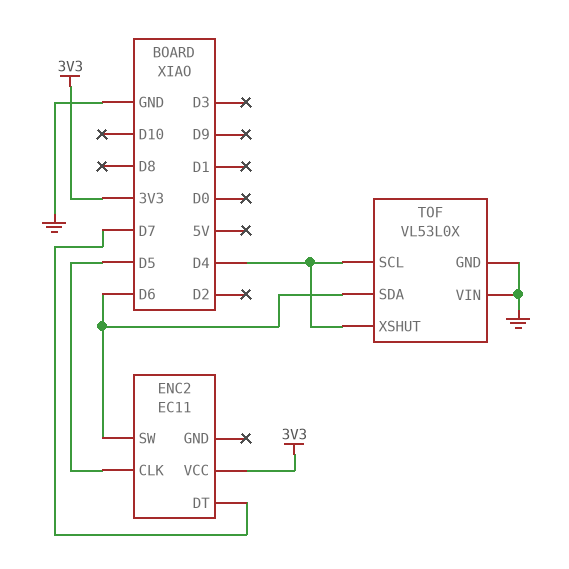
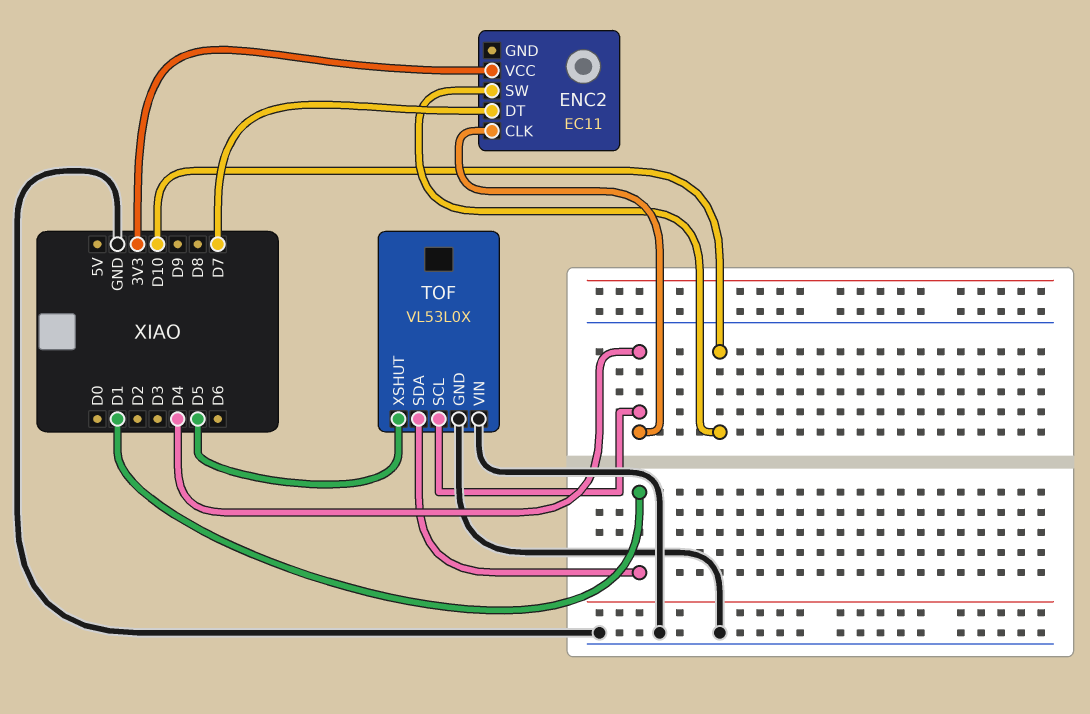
ENC2 pin CLK: D5 -> D4
ENC2 pin SW: D6 -> D10
TOF pin SDA: D6 -> D1
TOF pin XSHUT: D4 -> D5

